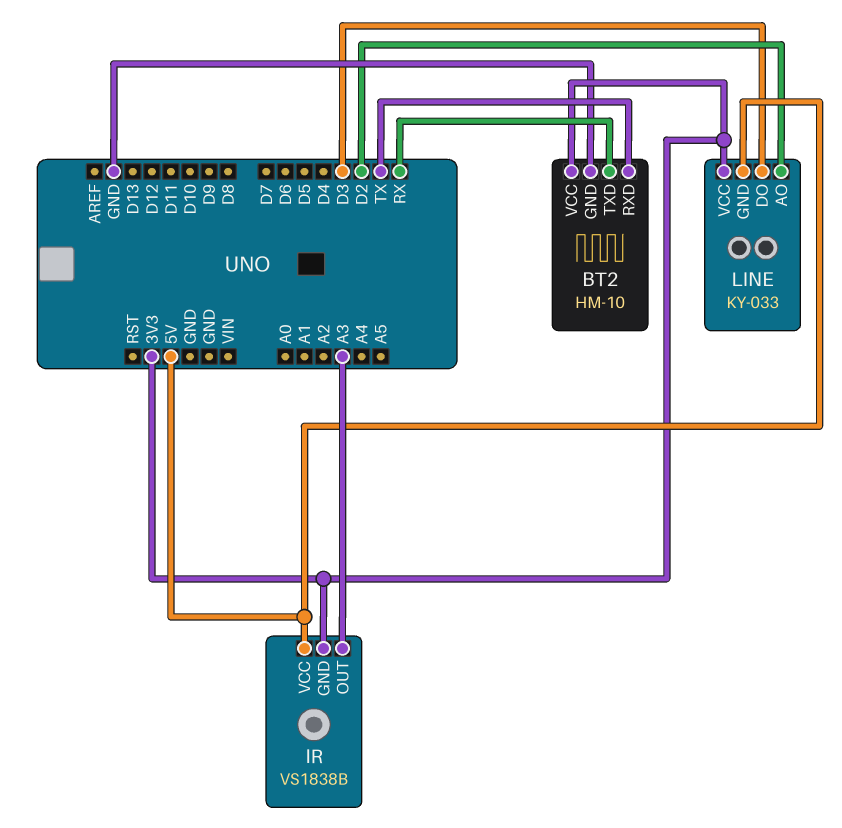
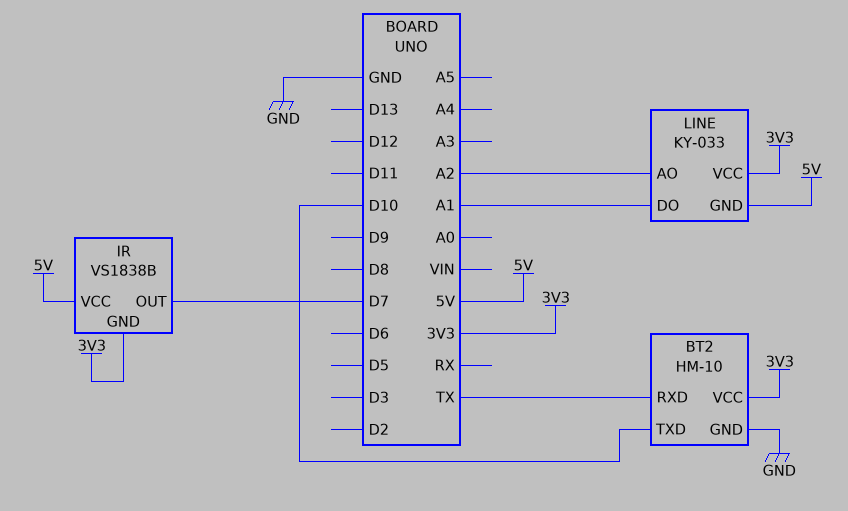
BT2 pin TXD: RX -> D10
IR pin OUT: A3 -> D7
LINE pin AO: D2 -> A2
LINE pin DO: D3 -> A1

